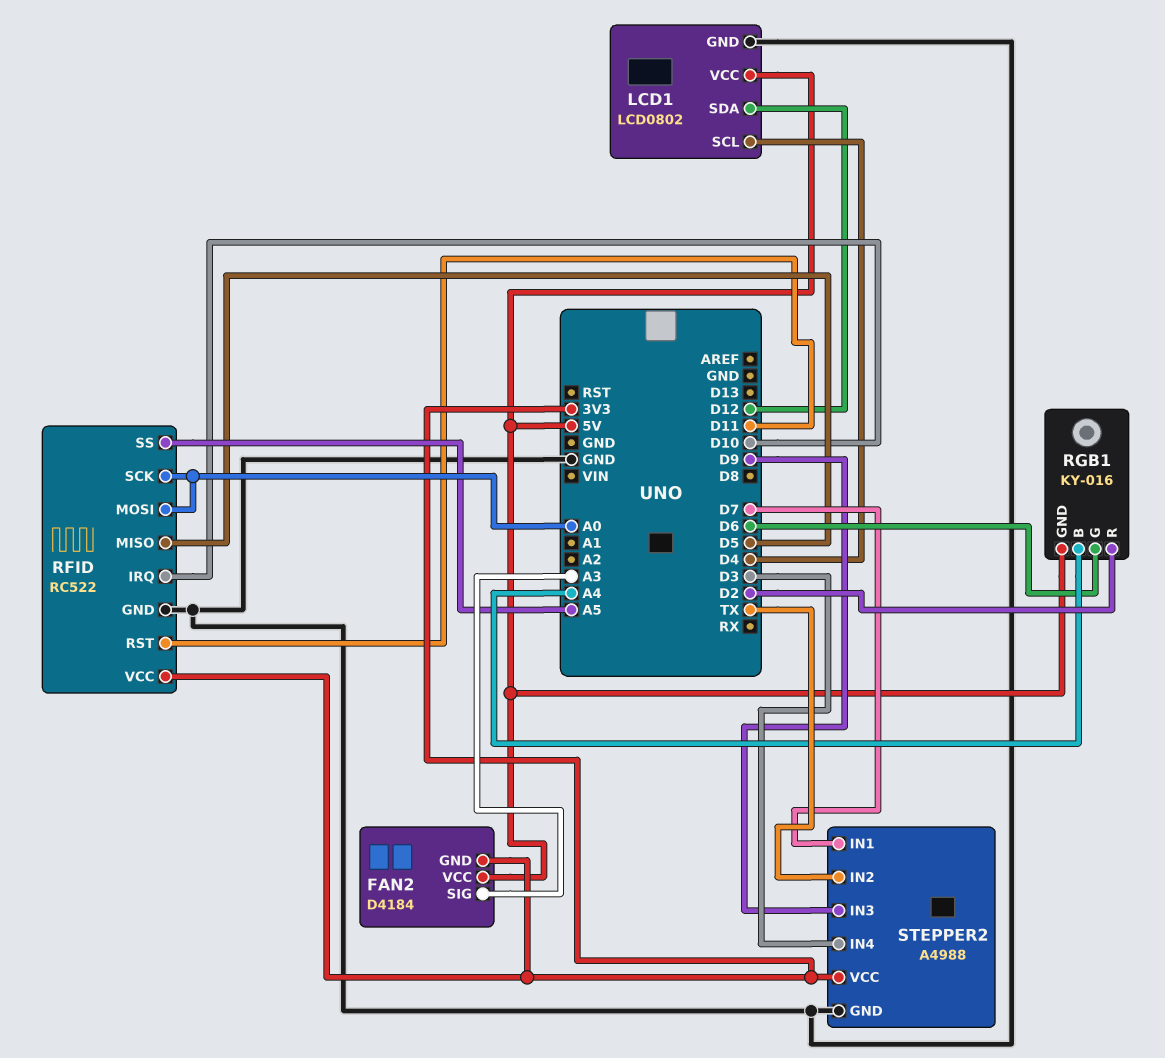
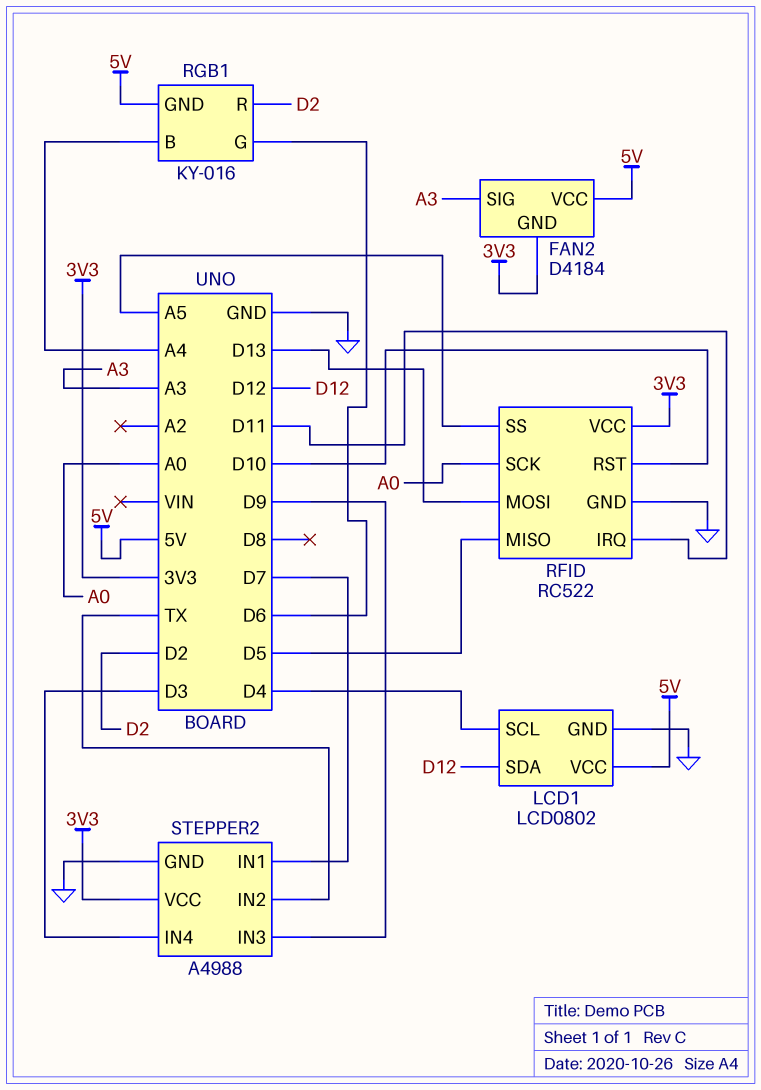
RFID pin IRQ: D10 -> D11
RFID pin MOSI: A0 -> D13
RFID pin RST: D11 -> D10

